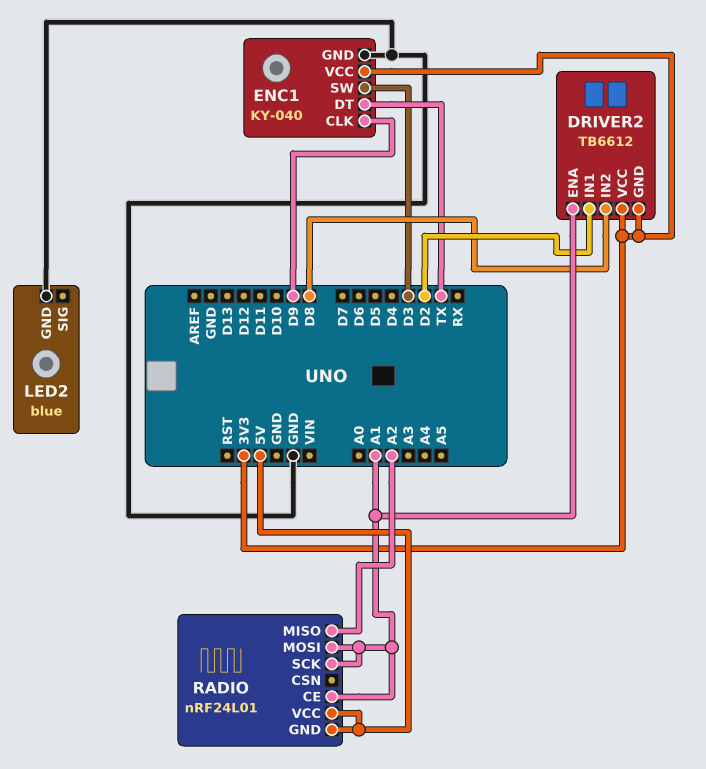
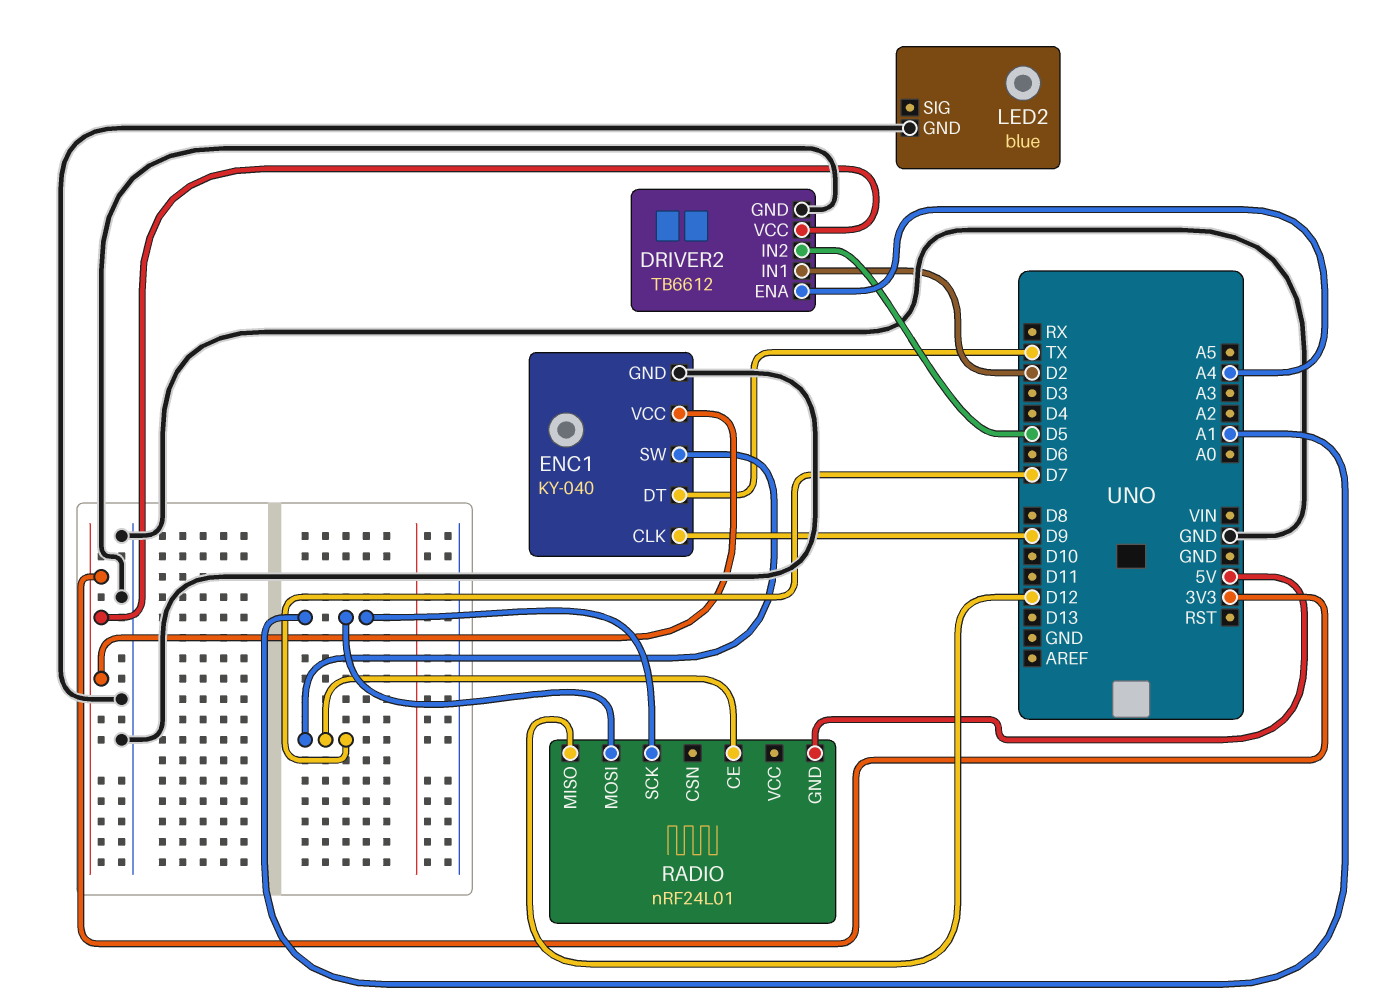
DRIVER2 pin ENA: A1 -> A4
DRIVER2 pin GND: 3V3 -> GND
DRIVER2 pin IN2: D8 -> D5
ENC1 pin SW: D3 -> D7
RADIO pin CE: A1 -> D7
RADIO pin MISO: A2 -> D12
RADIO pin VCC: 5V -> none

